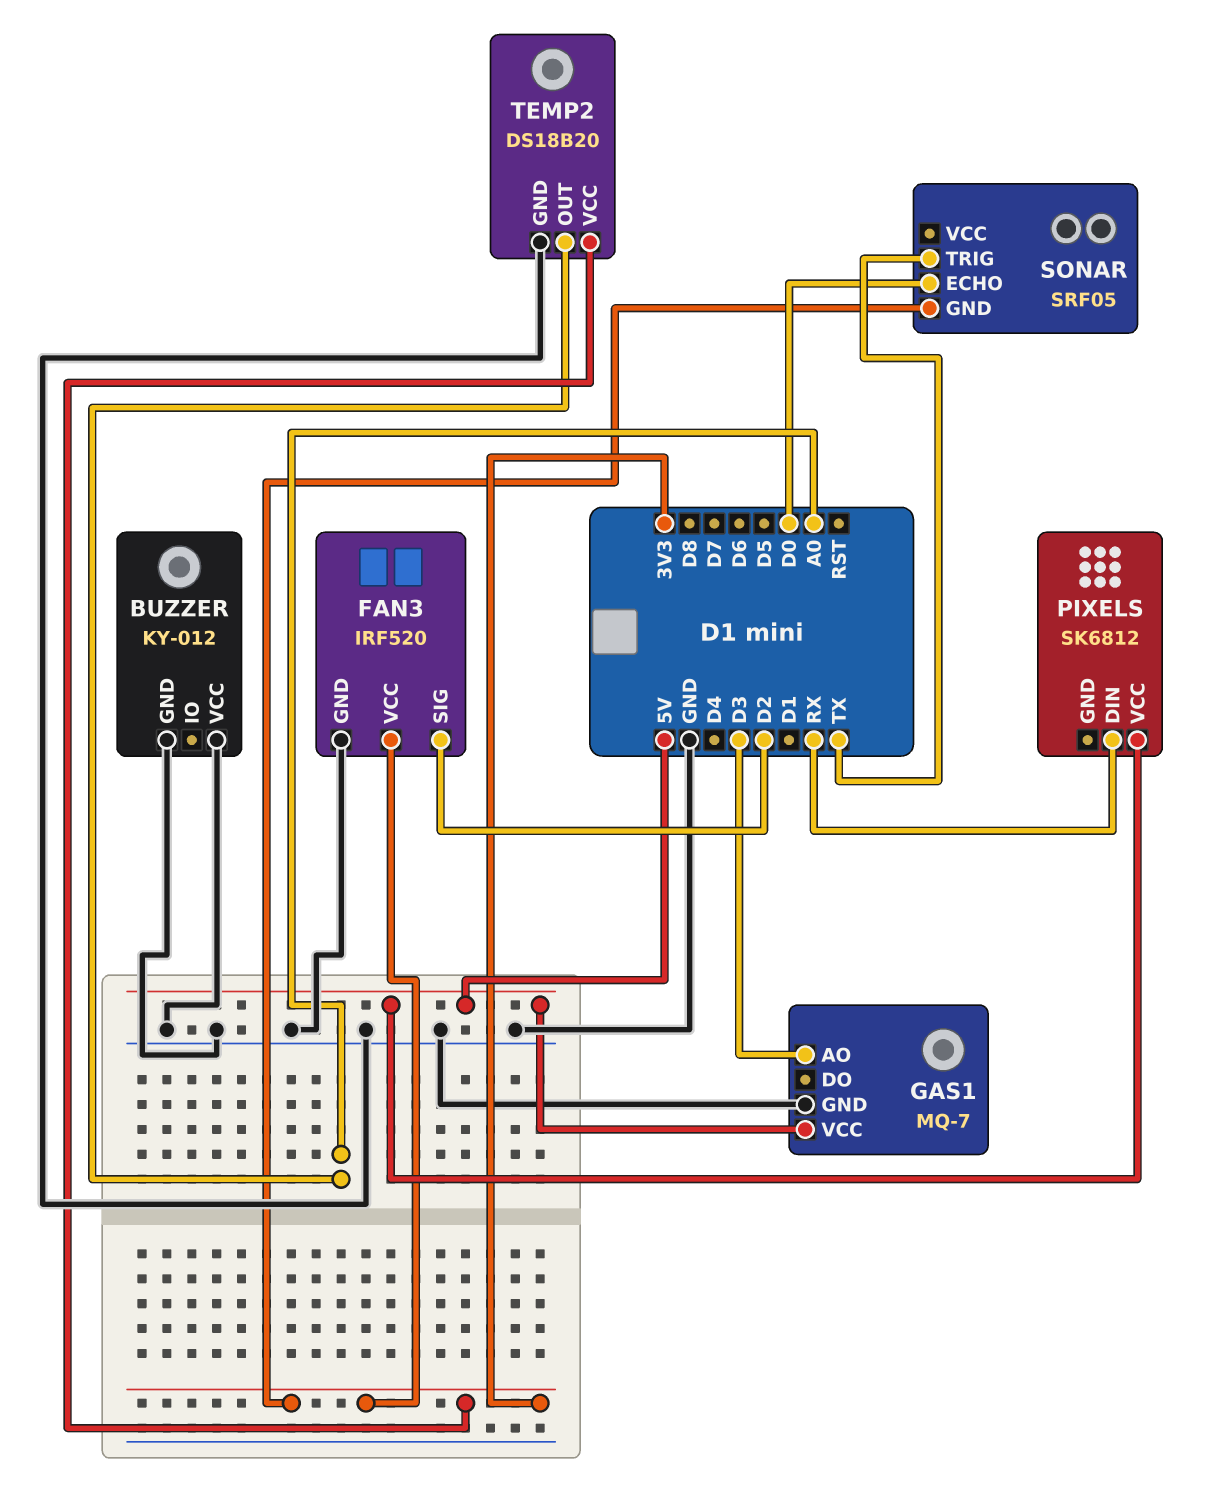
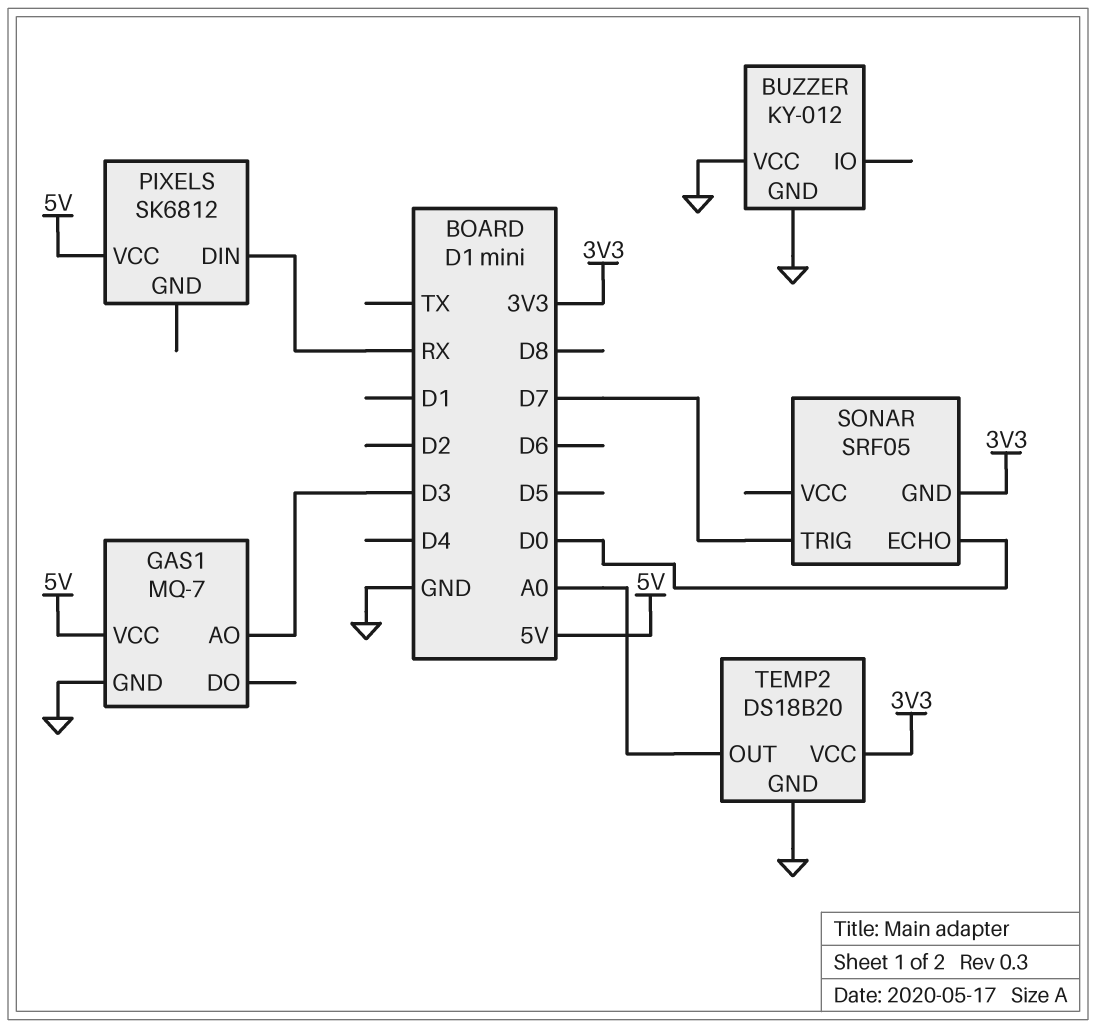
FAN3: IRF520 -> none
FAN3 pin GND: GND -> none
FAN3 pin SIG: D2 -> none
FAN3 pin VCC: 3V3 -> none
SONAR pin TRIG: TX -> D7

